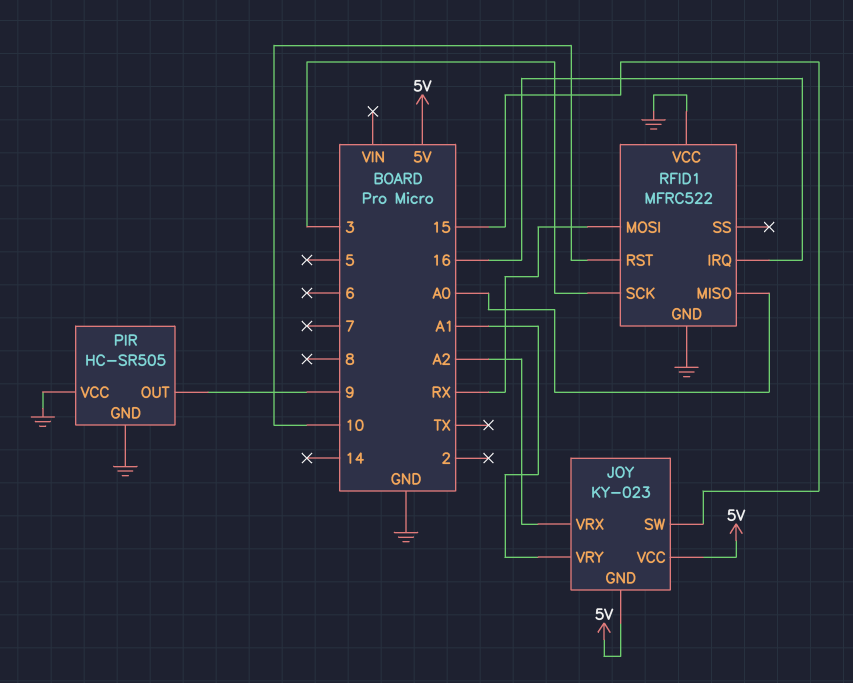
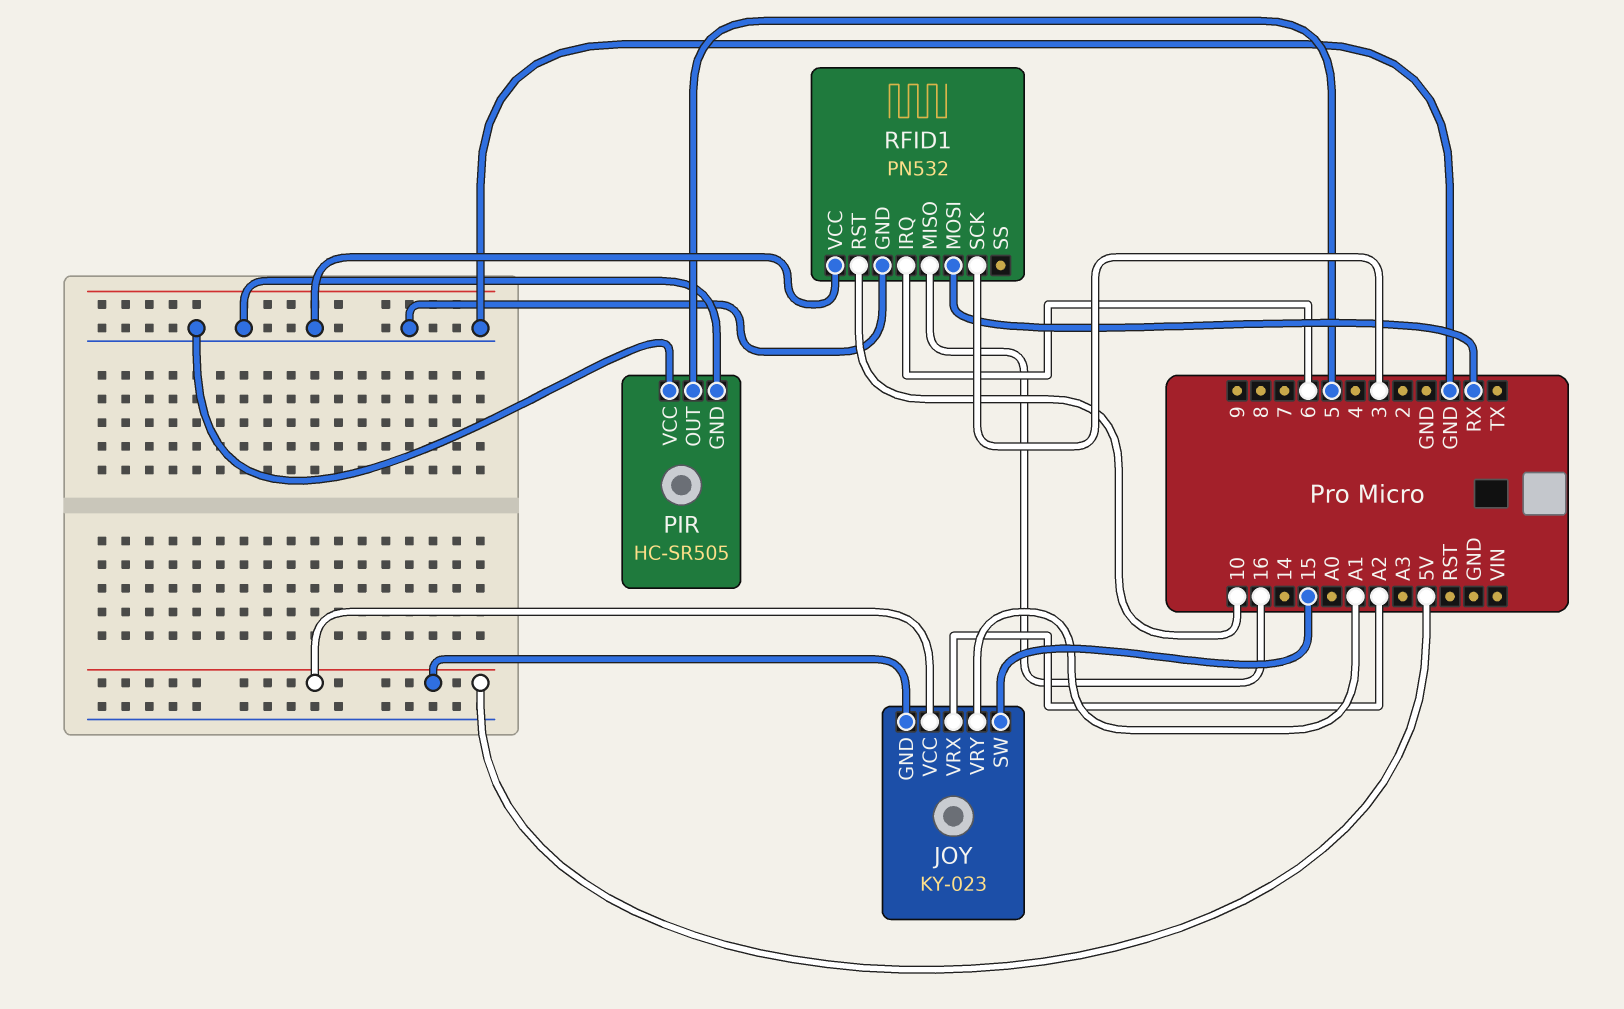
PIR pin OUT: 9 -> 5
RFID1: MFRC522 -> PN532
RFID1 pin IRQ: 16 -> 6
RFID1 pin MISO: A0 -> 16

